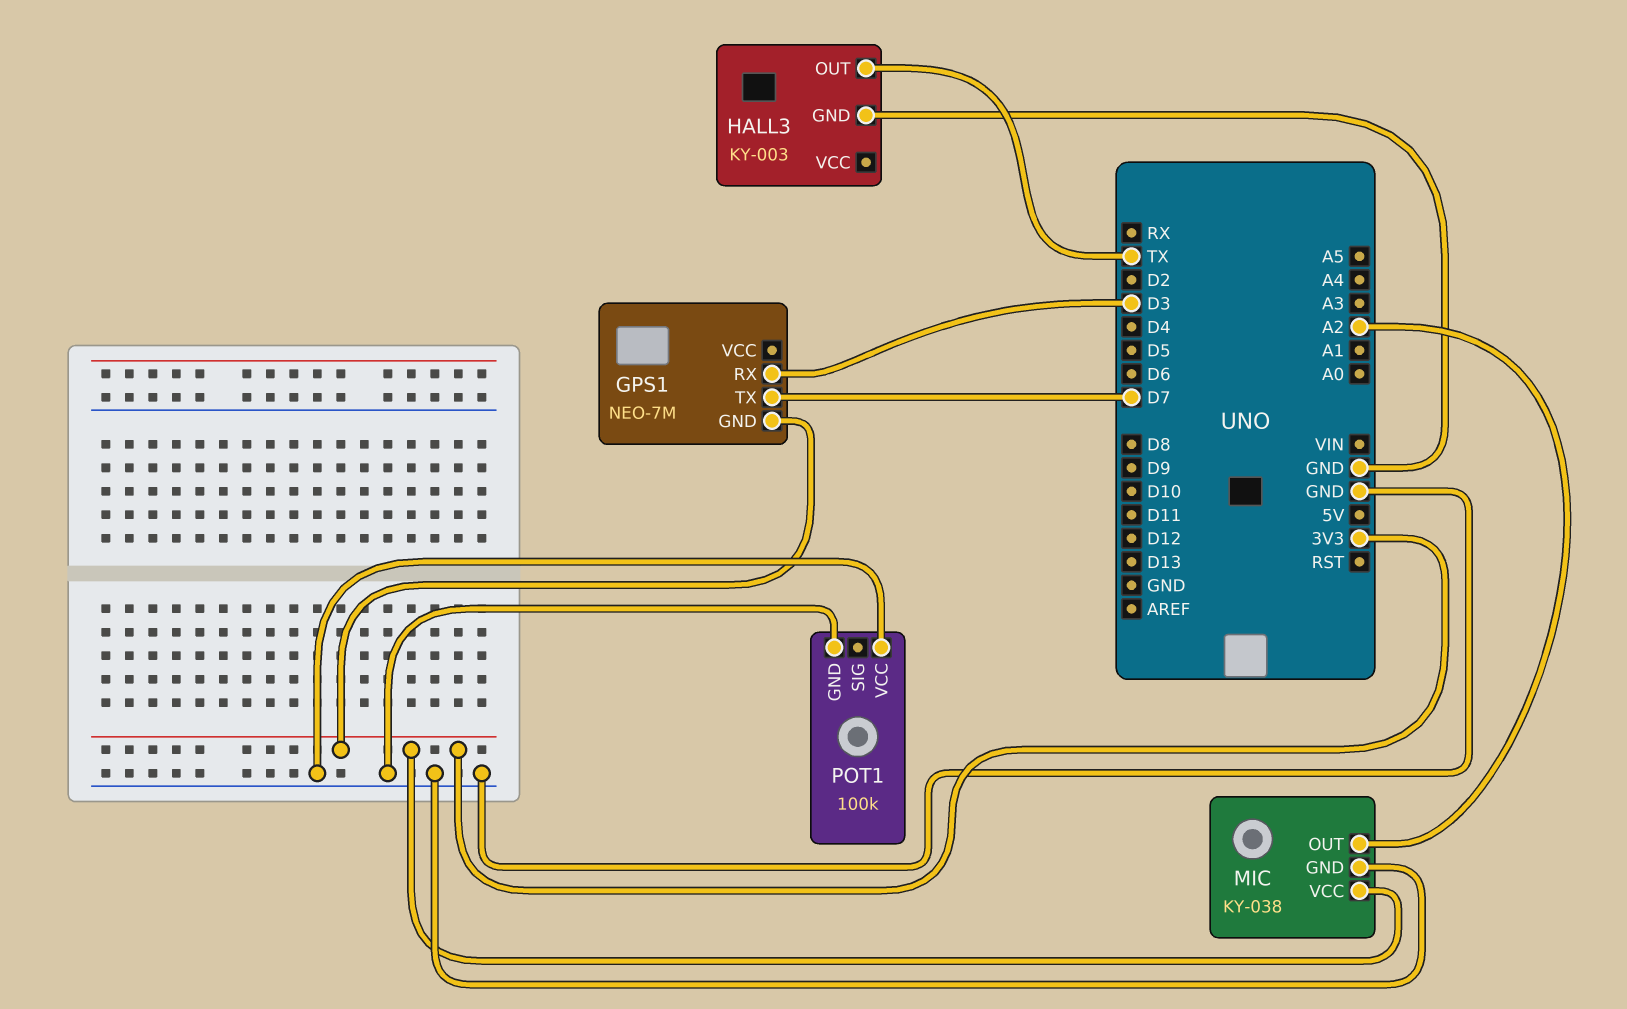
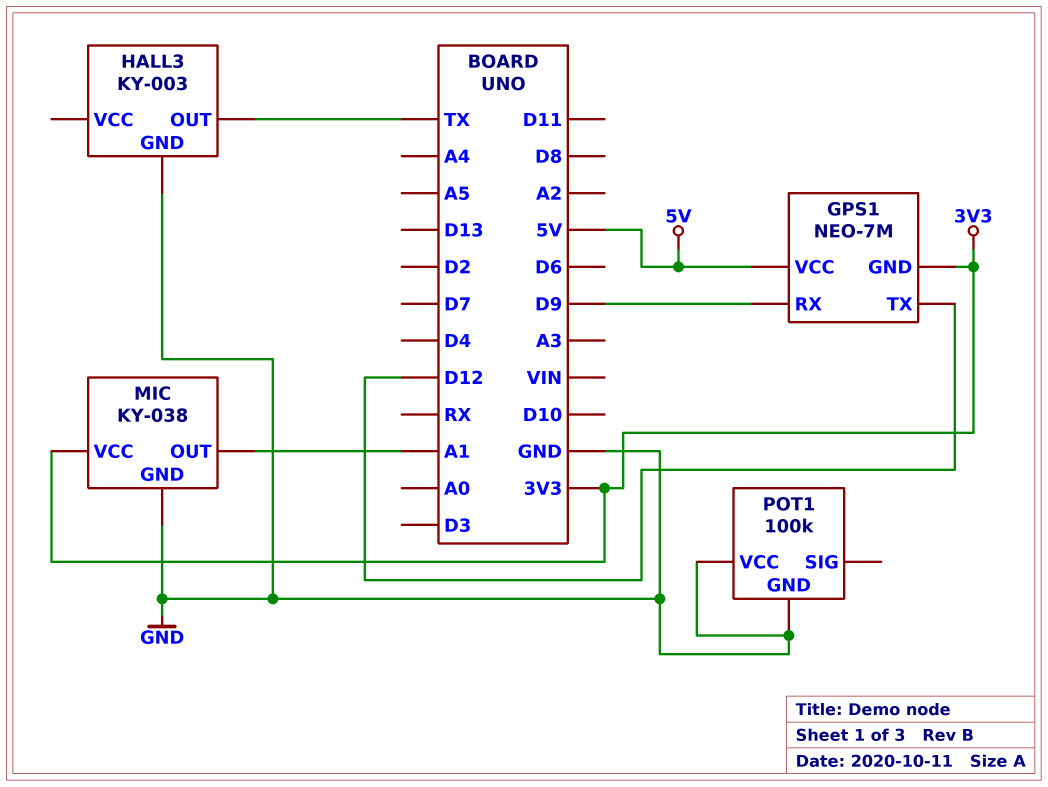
GPS1 pin RX: D3 -> D9
GPS1 pin TX: D7 -> D12
GPS1 pin VCC: none -> 5V
MIC pin OUT: A2 -> A1

